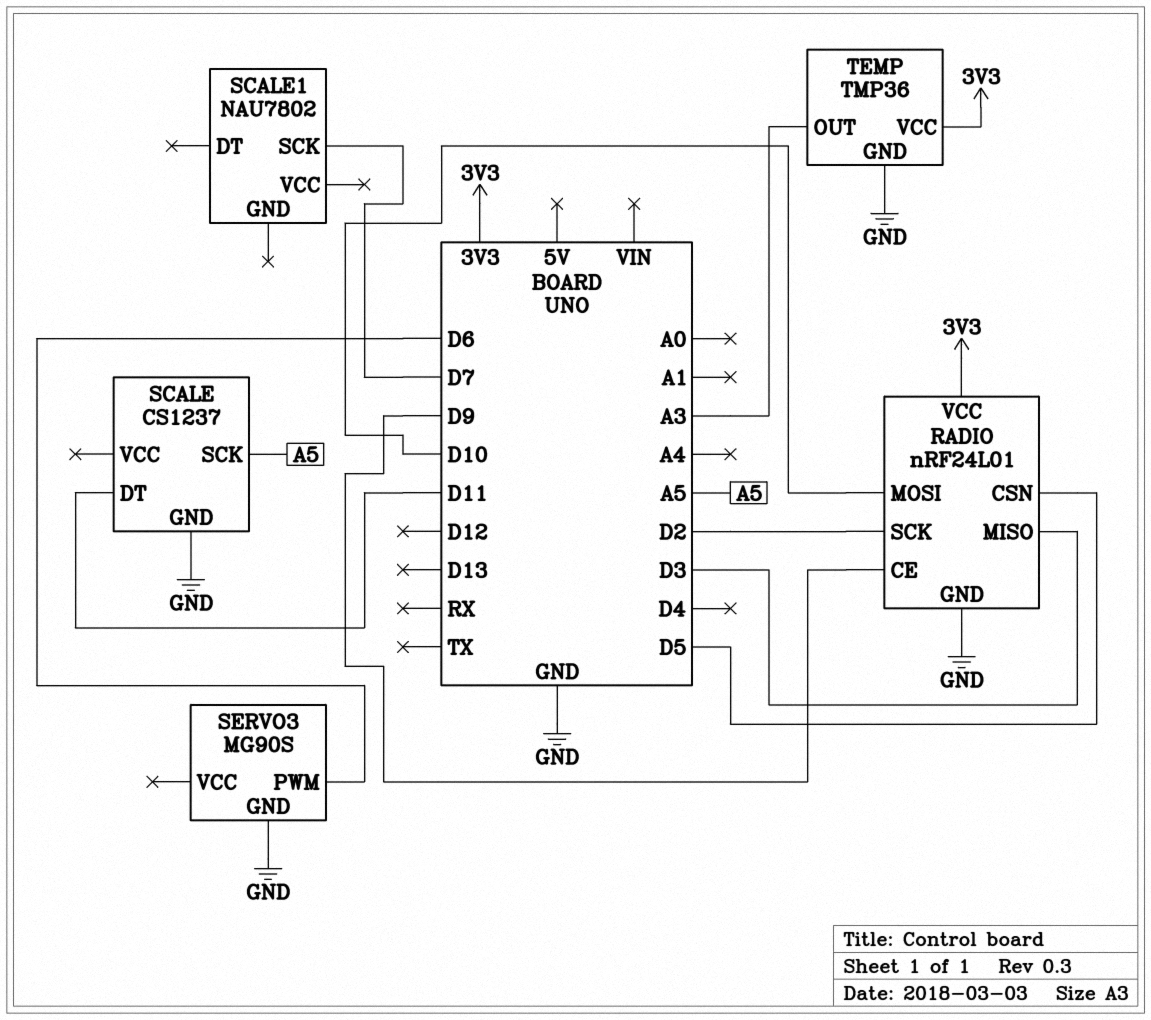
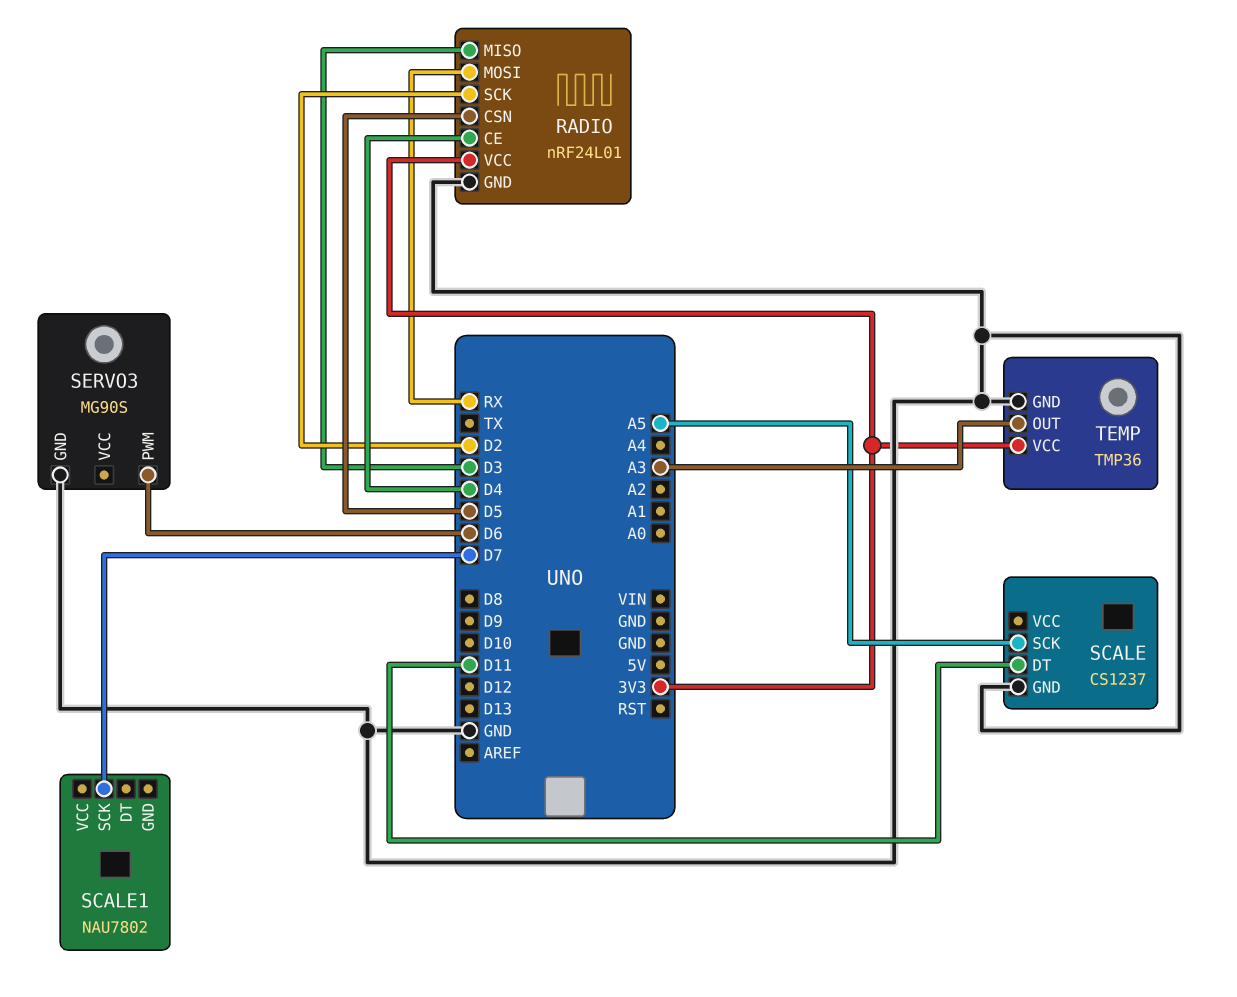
RADIO pin CE: D9 -> D4
RADIO pin MOSI: D10 -> RX

